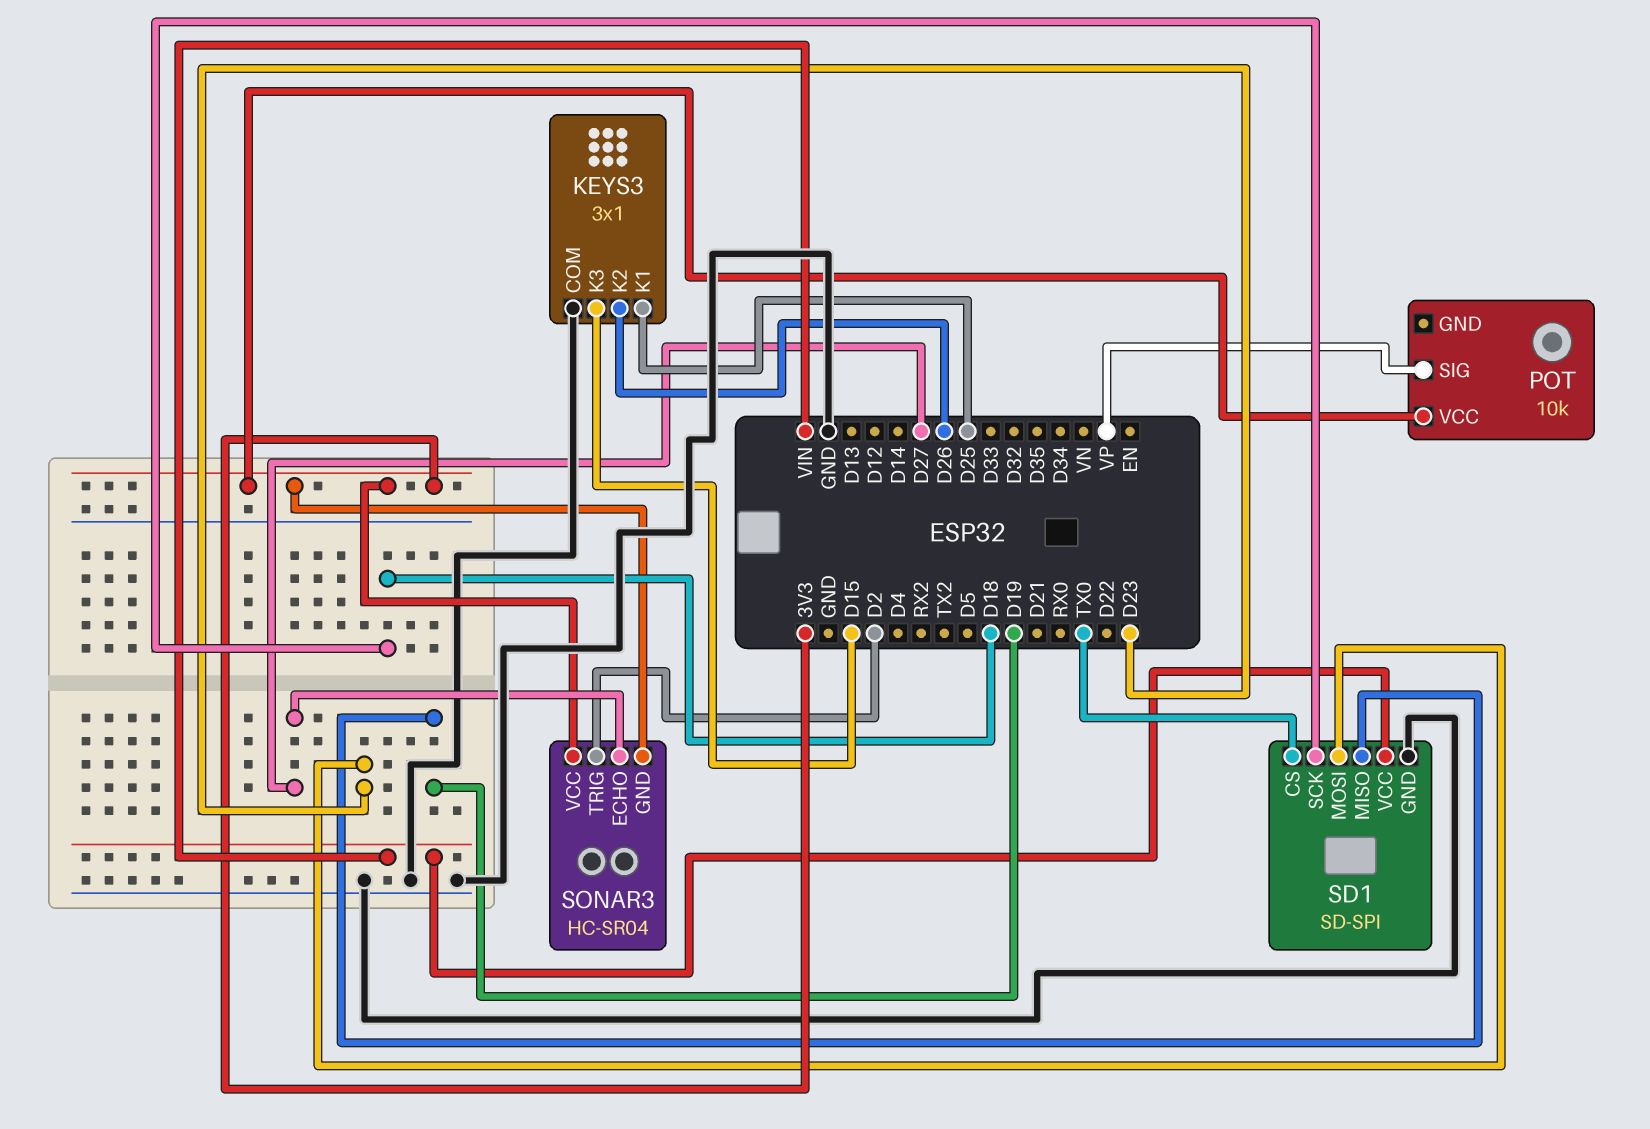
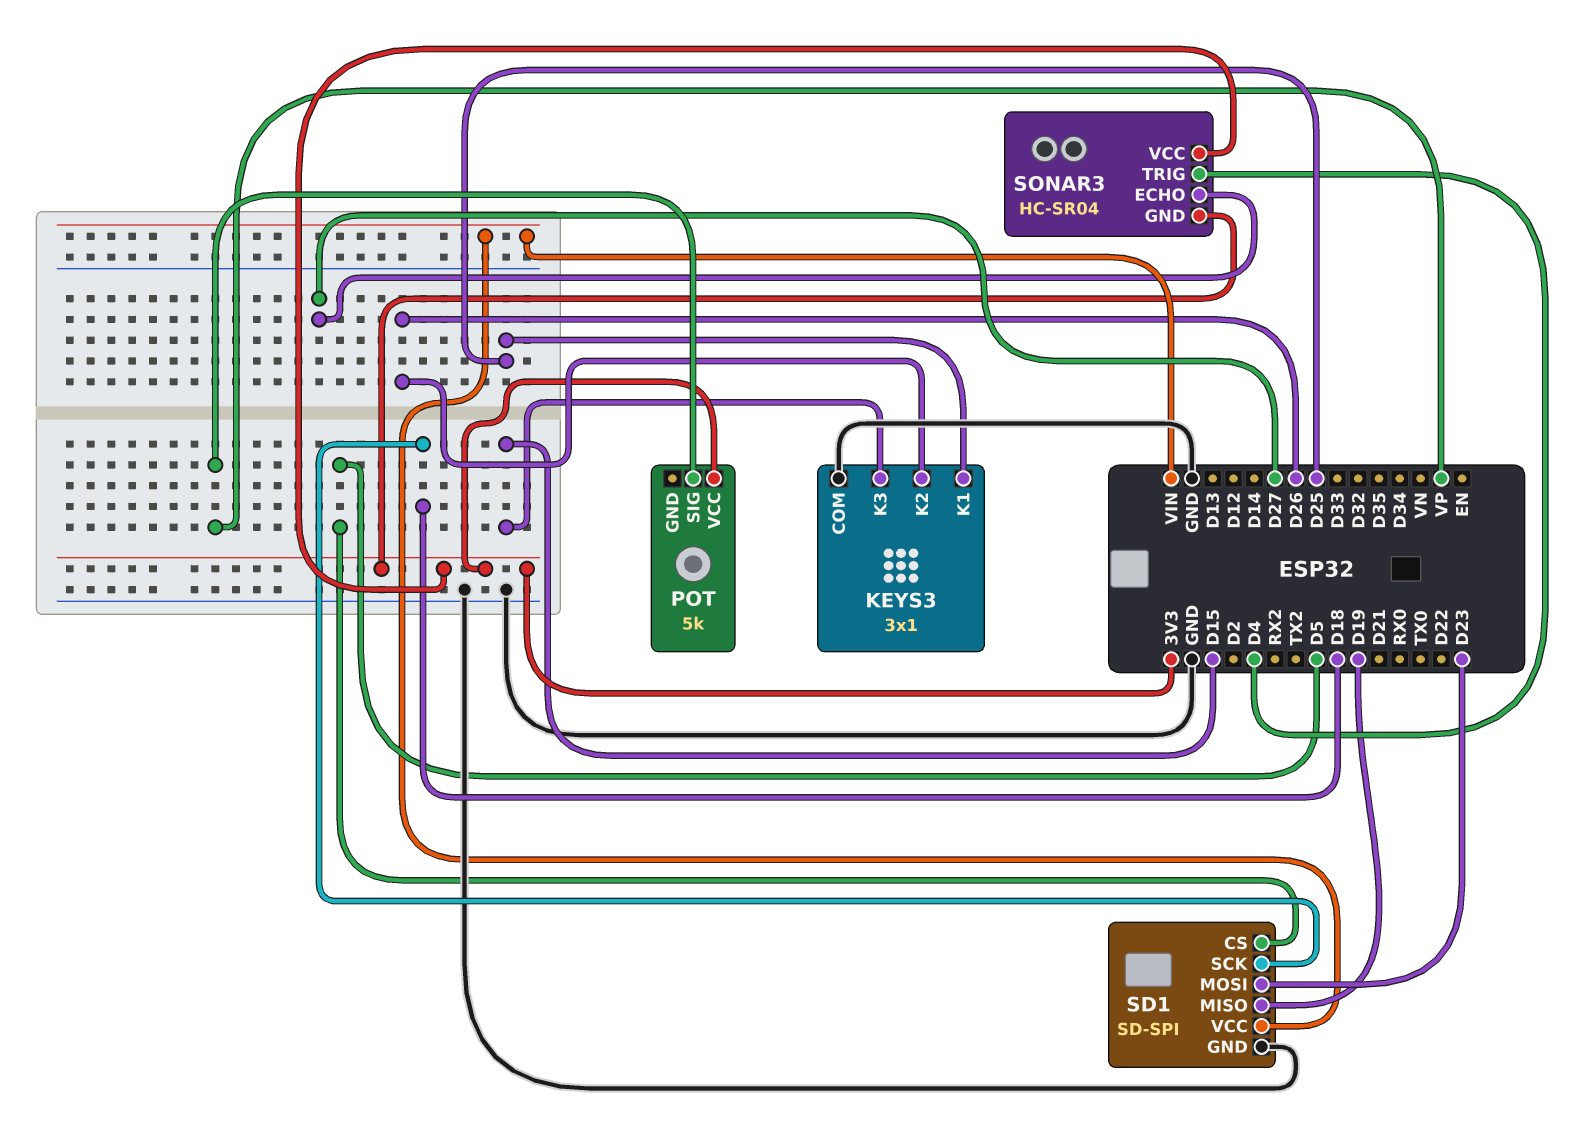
POT: 10k -> 5k
SD1 pin CS: TX0 -> D5
SONAR3 pin TRIG: D2 -> D4

